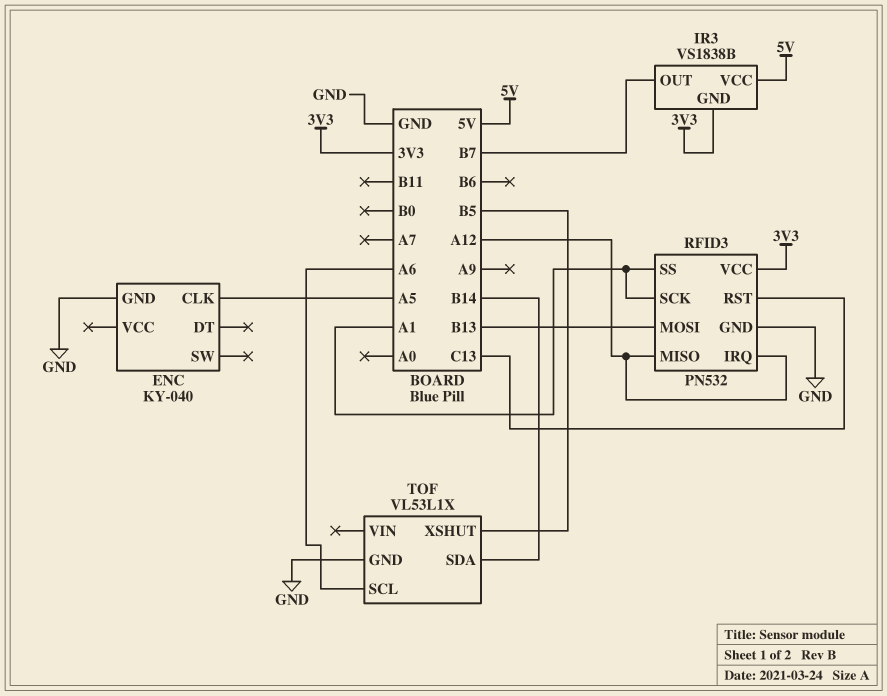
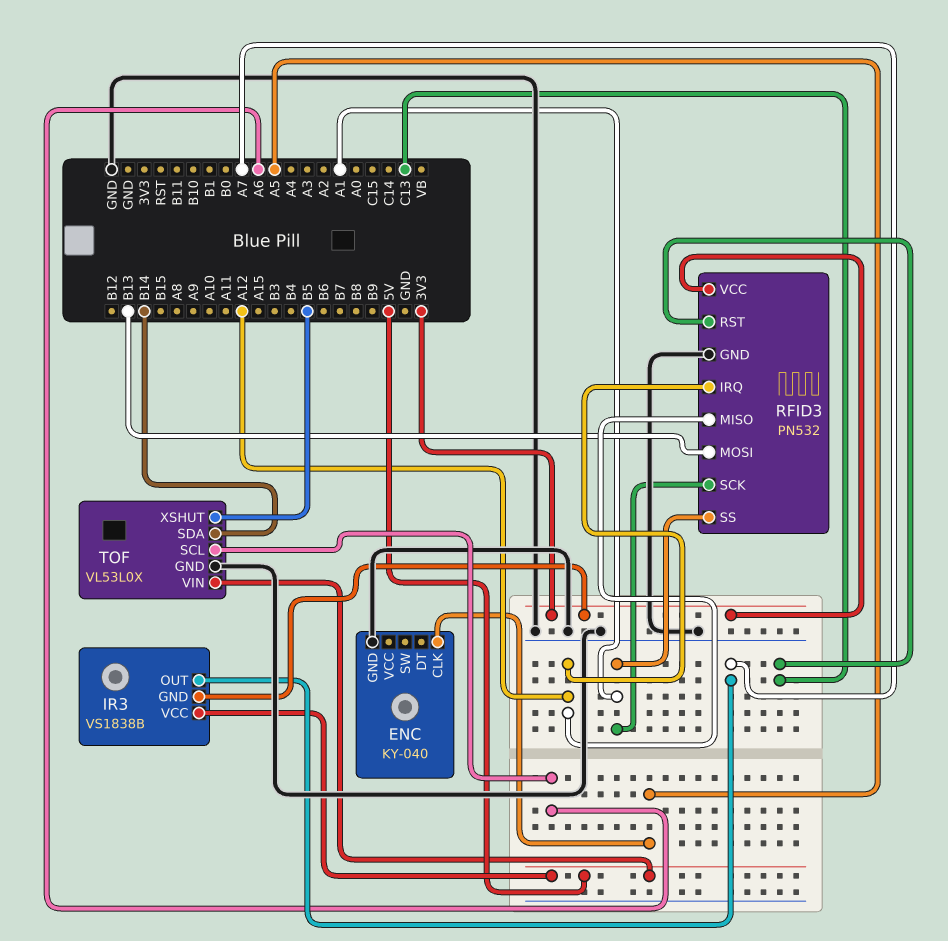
IR3 pin OUT: B7 -> A7
TOF: VL53L1X -> VL53L0X
TOF pin VIN: none -> 5V

